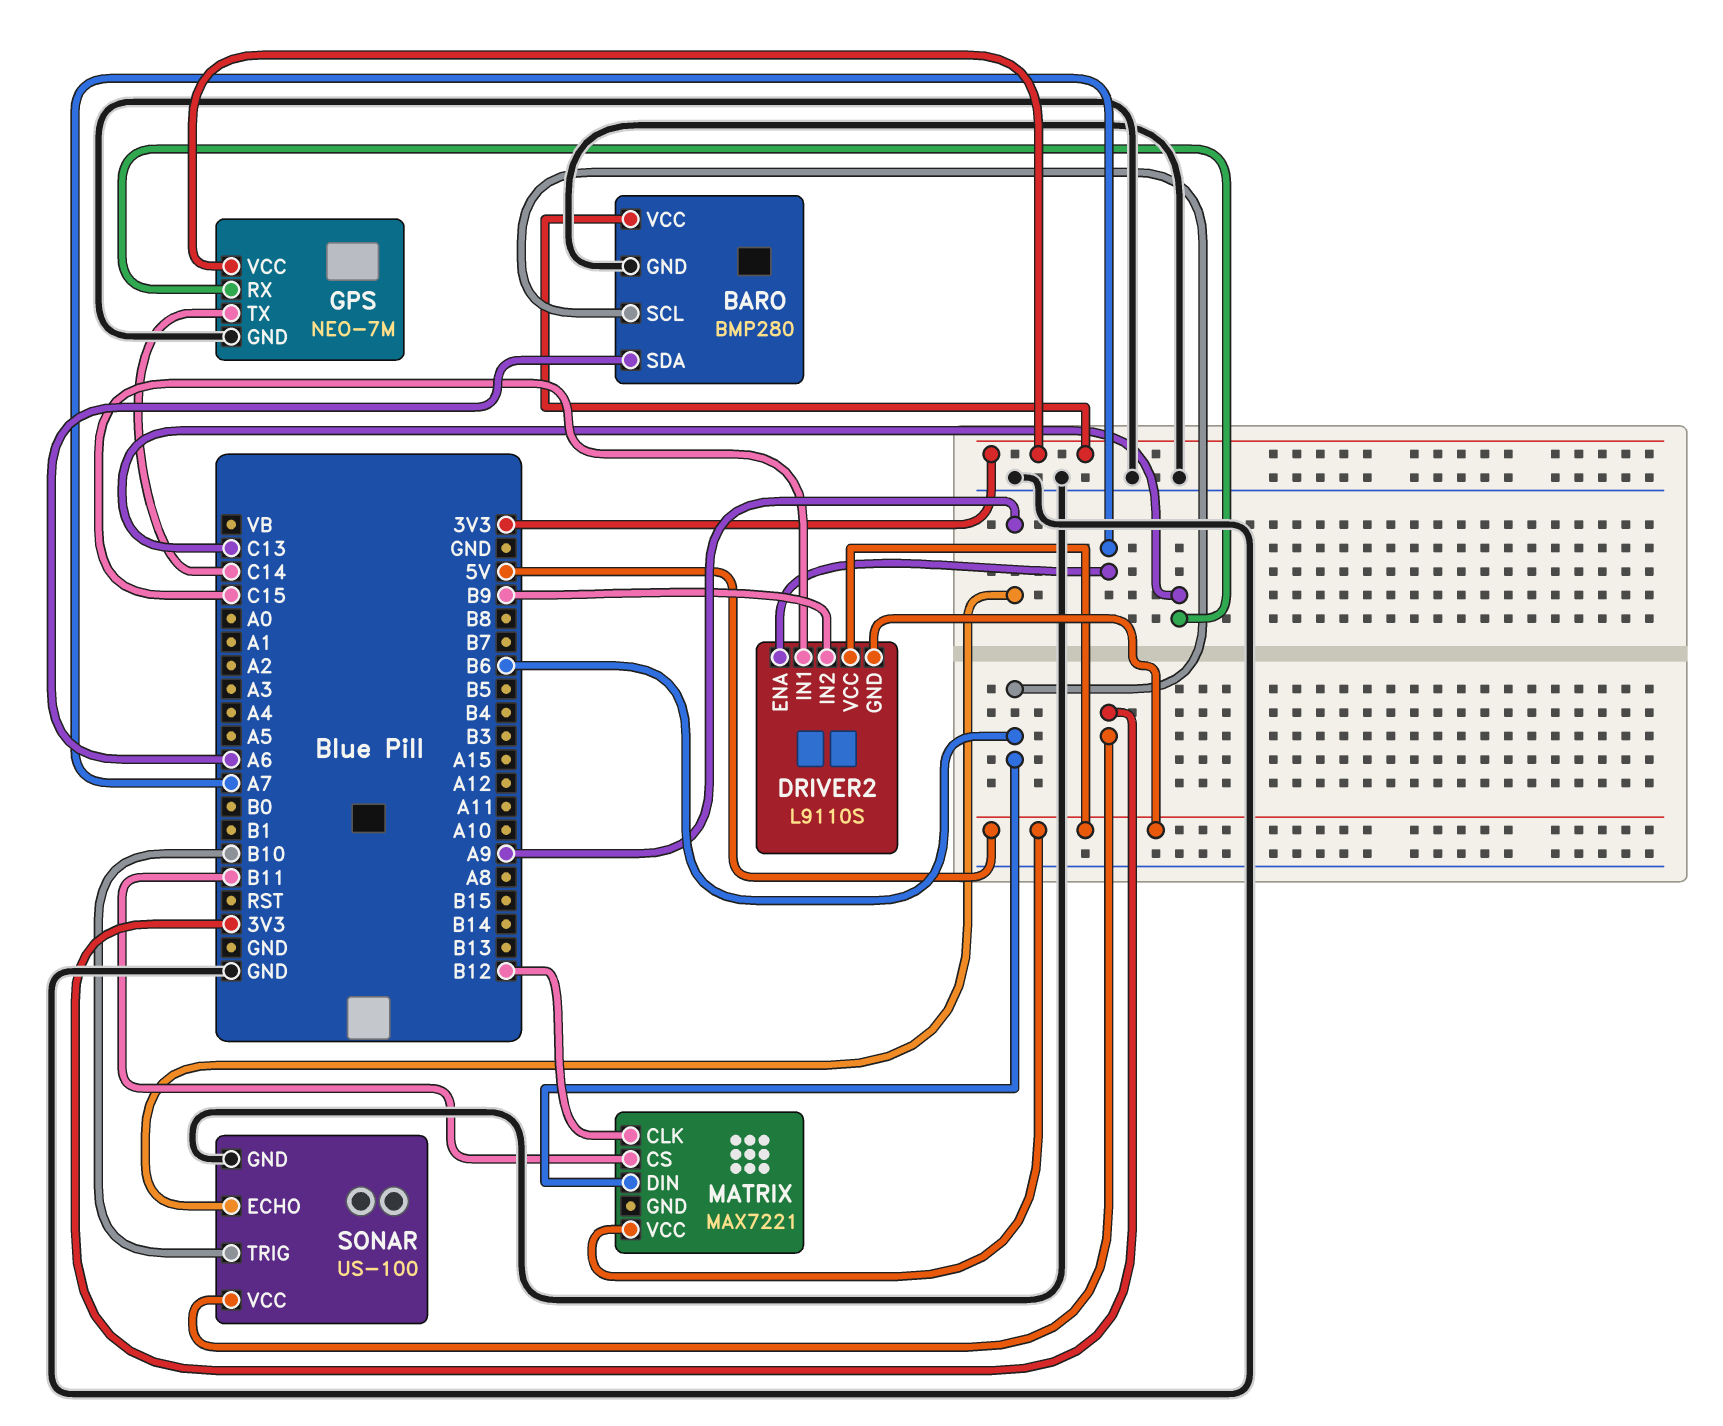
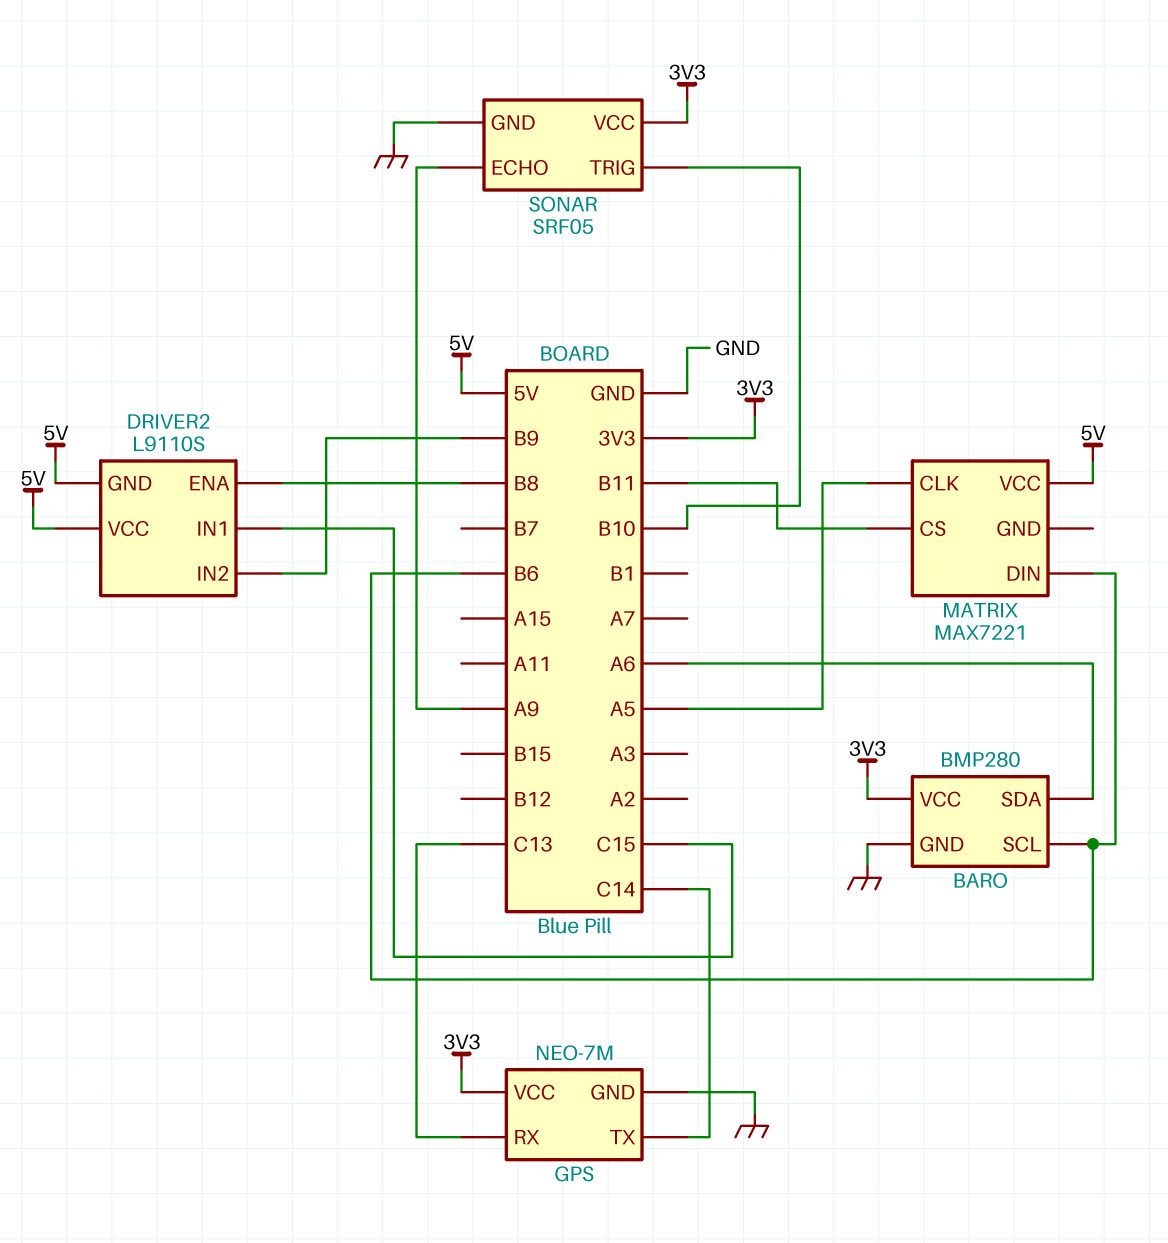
DRIVER2 pin ENA: A7 -> B8
MATRIX pin CLK: B12 -> A5
SONAR: US-100 -> SRF05

